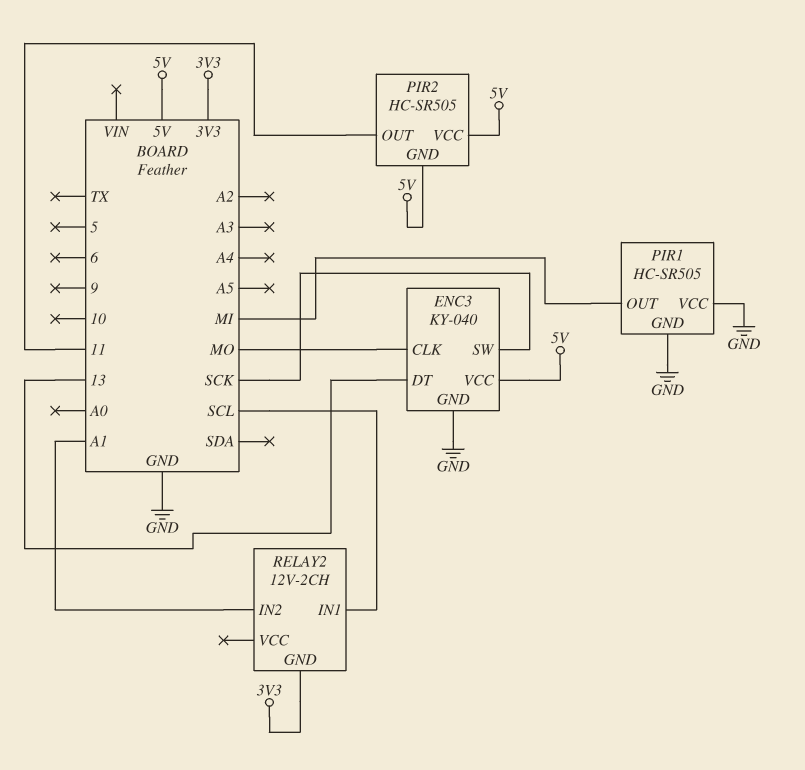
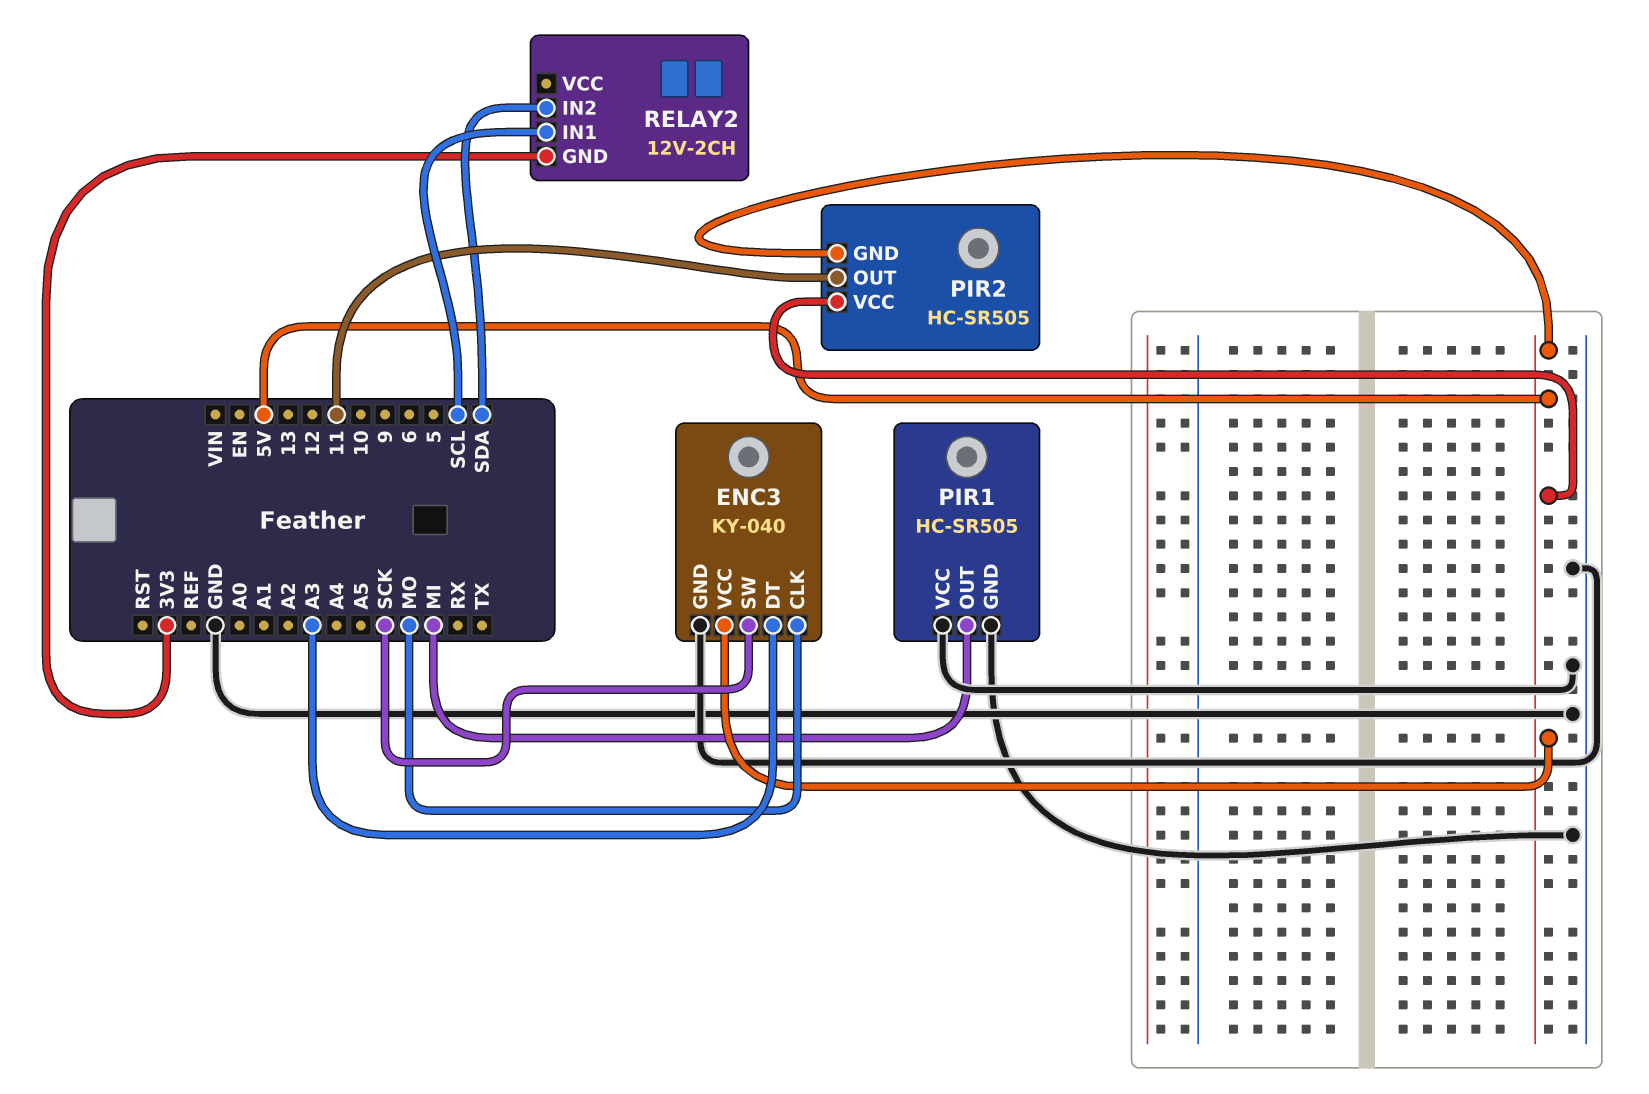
ENC3 pin DT: 13 -> A3
RELAY2 pin IN2: A1 -> SDA

